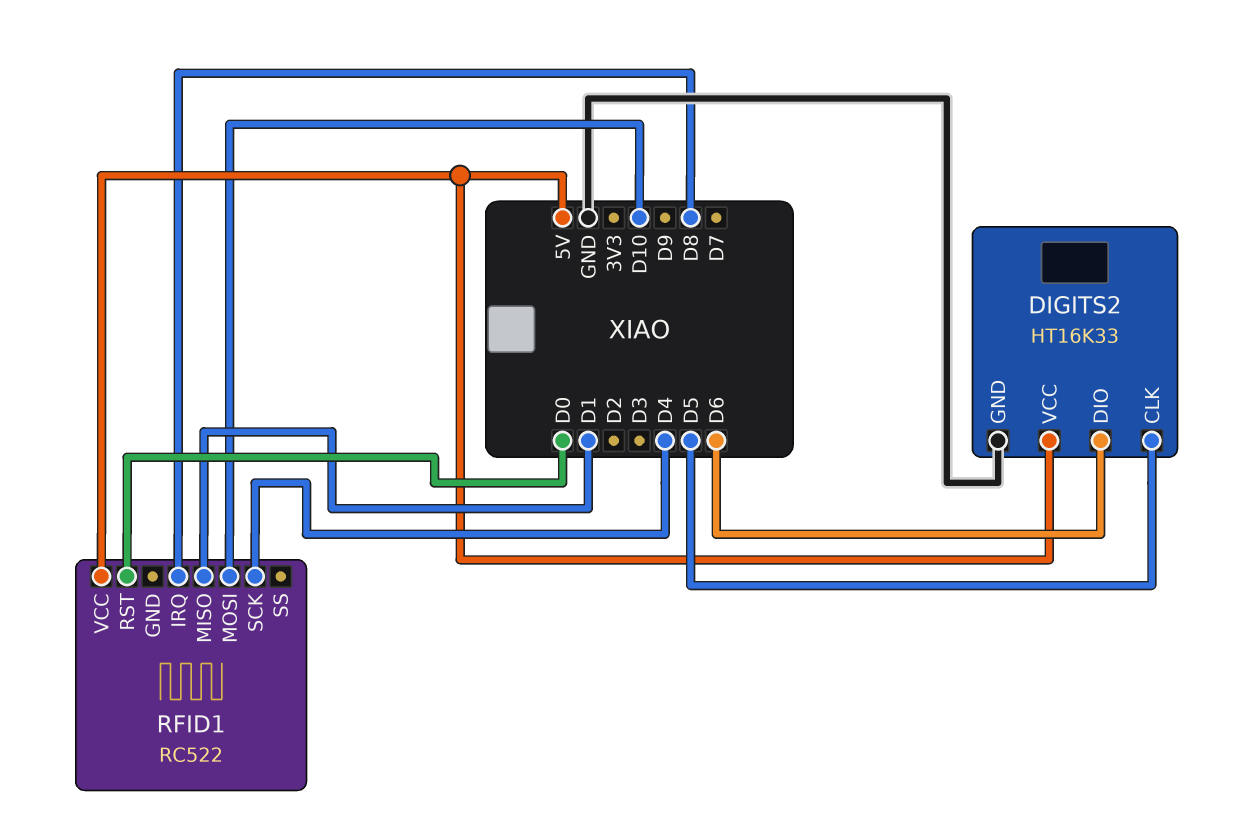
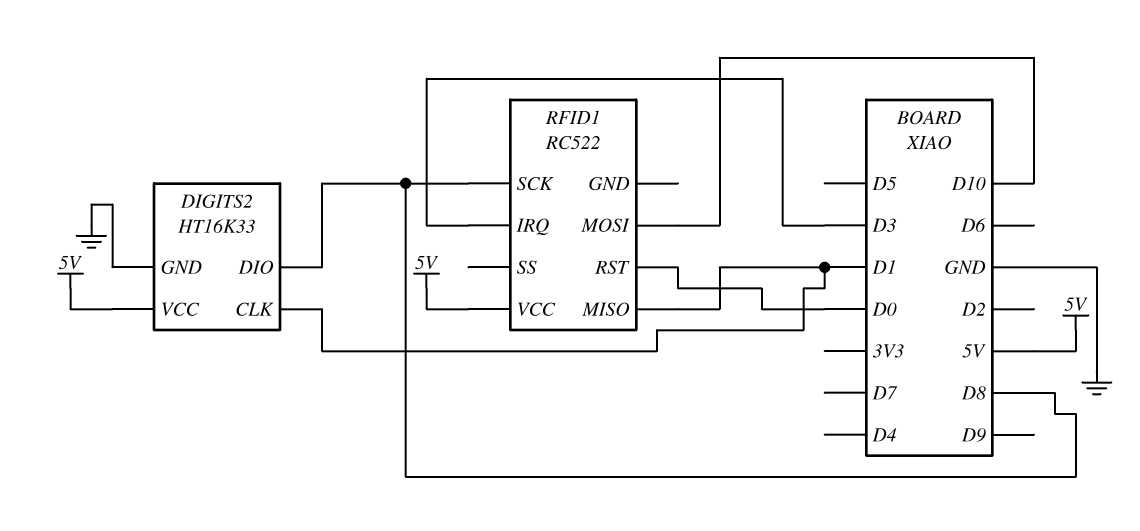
DIGITS2 pin CLK: D5 -> D1
DIGITS2 pin DIO: D6 -> D8
RFID1 pin IRQ: D8 -> D3
RFID1 pin SCK: D4 -> D8

